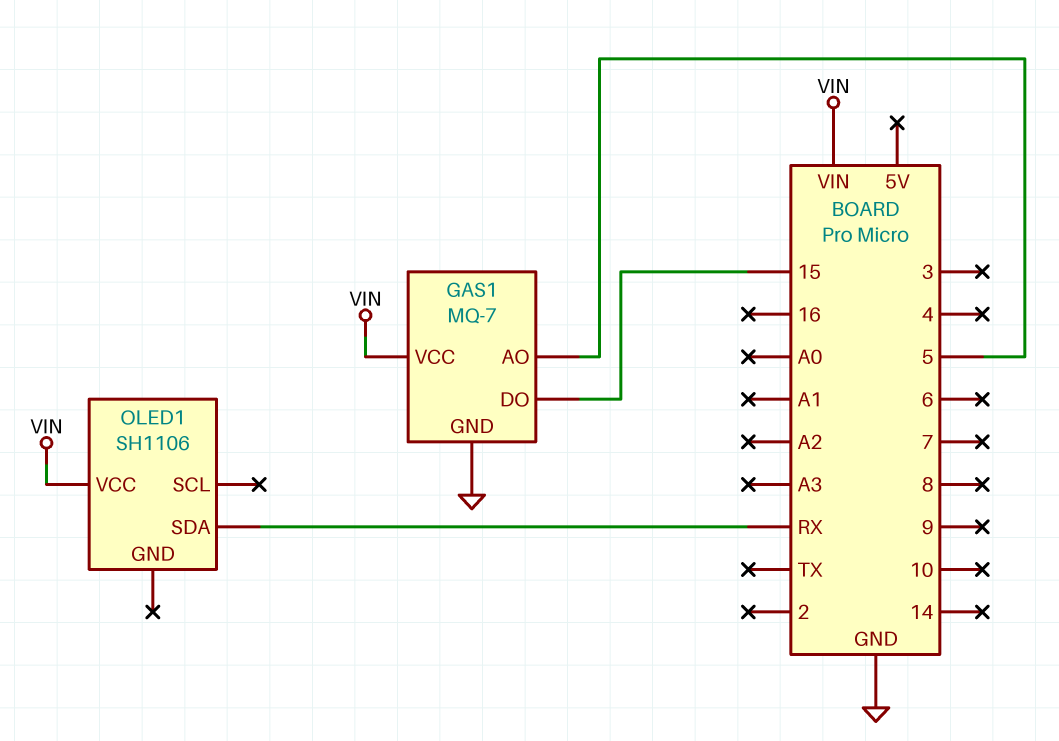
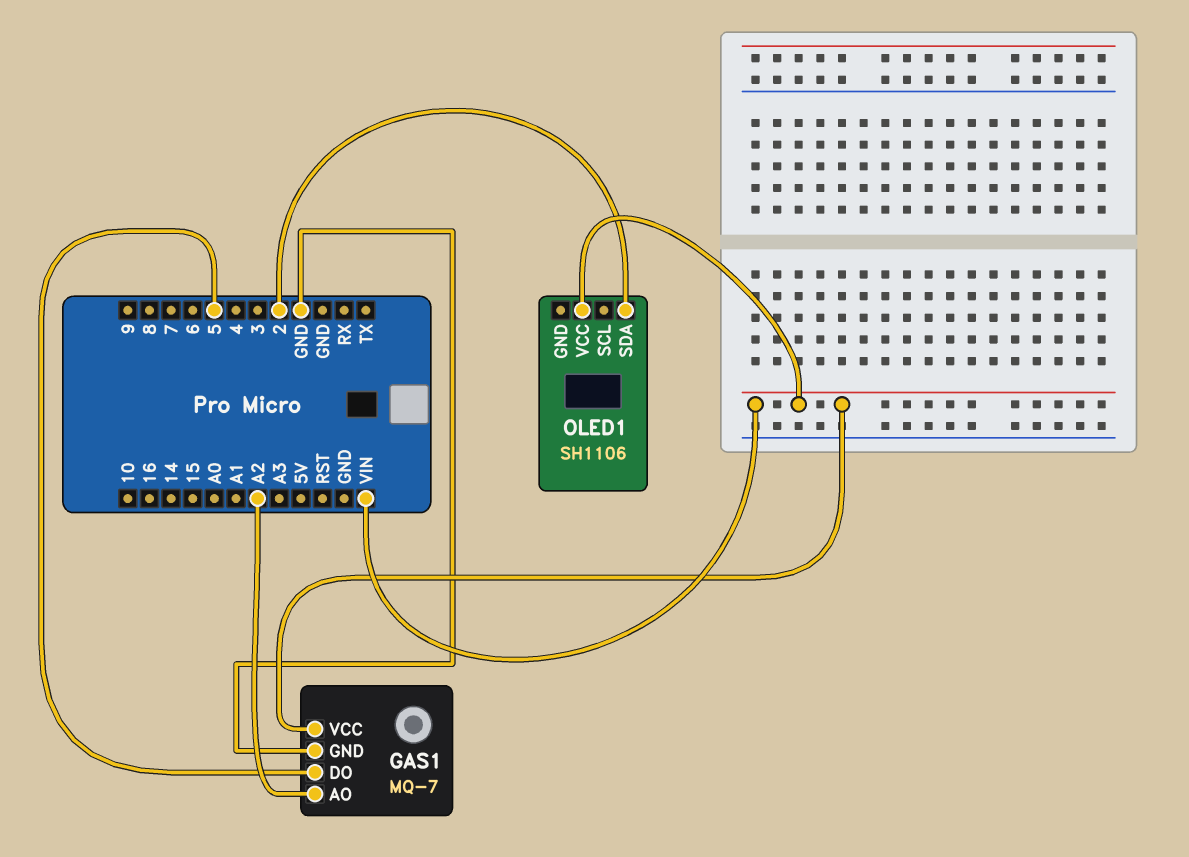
GAS1 pin AO: 5 -> A2
GAS1 pin DO: 15 -> 5
OLED1 pin SDA: RX -> 2

